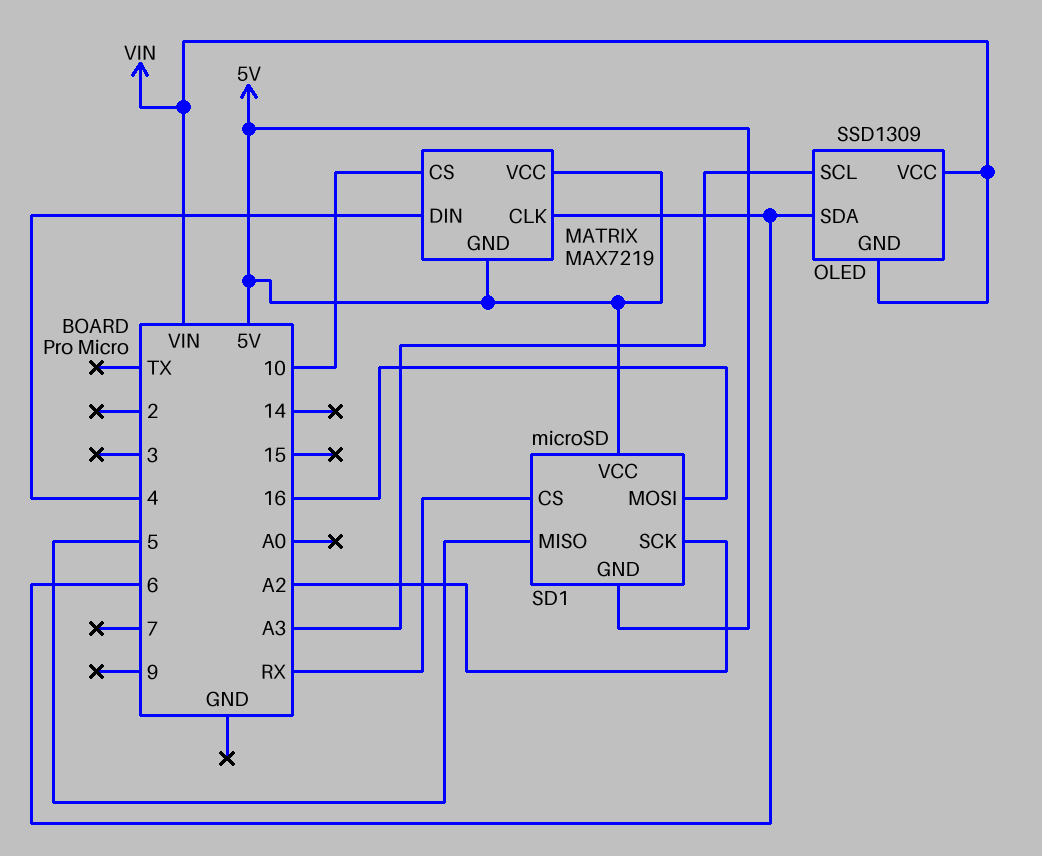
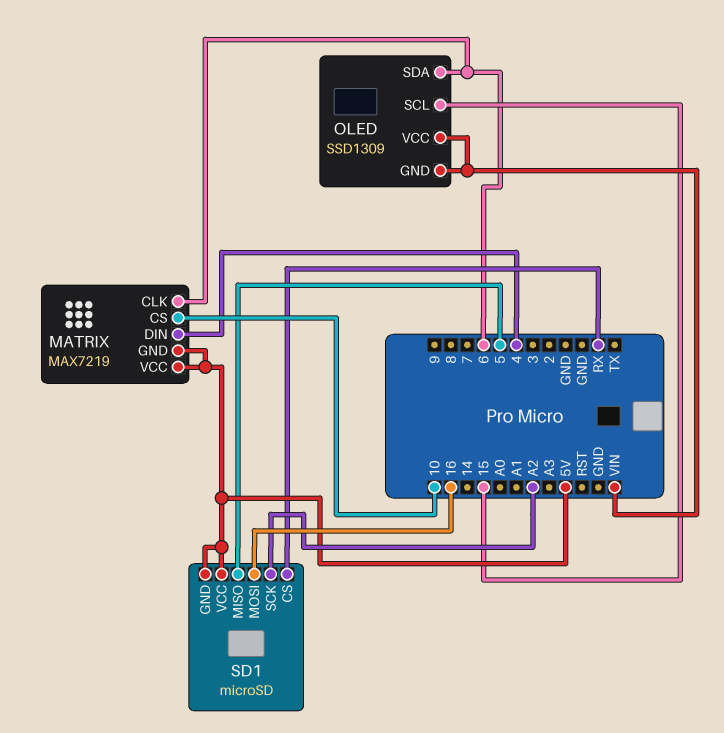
OLED pin SCL: A3 -> 15

